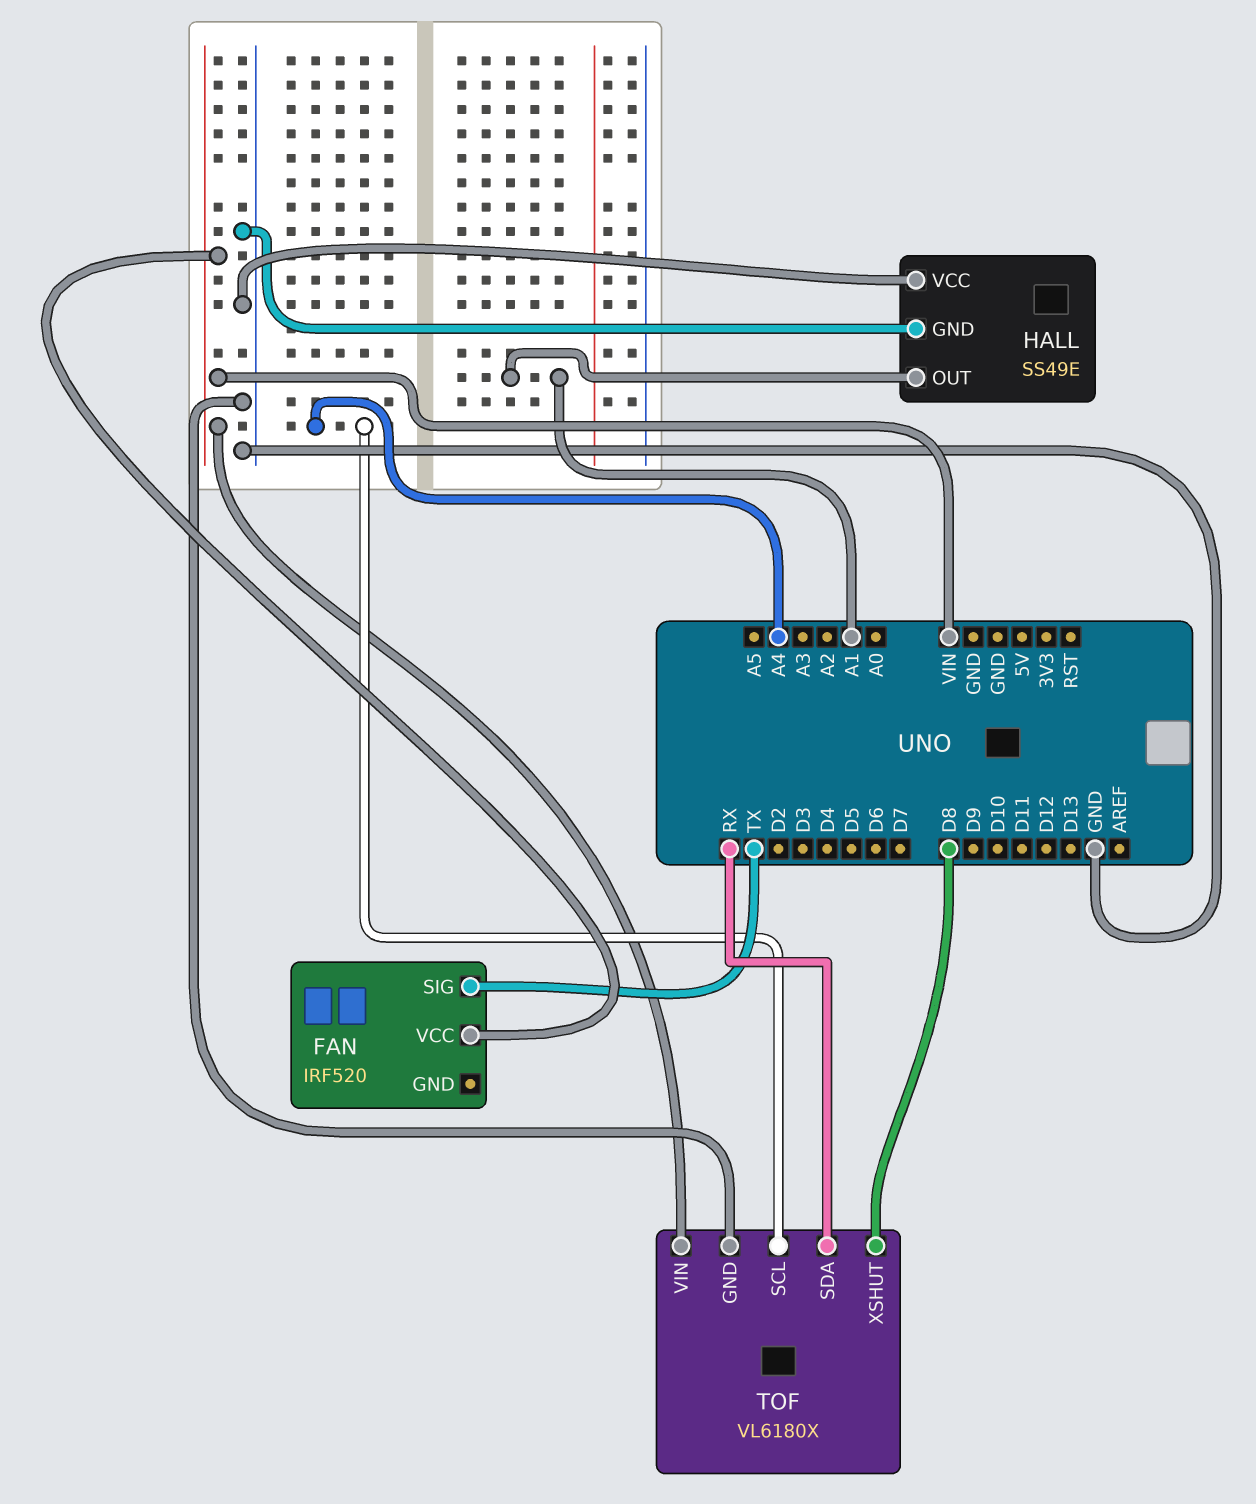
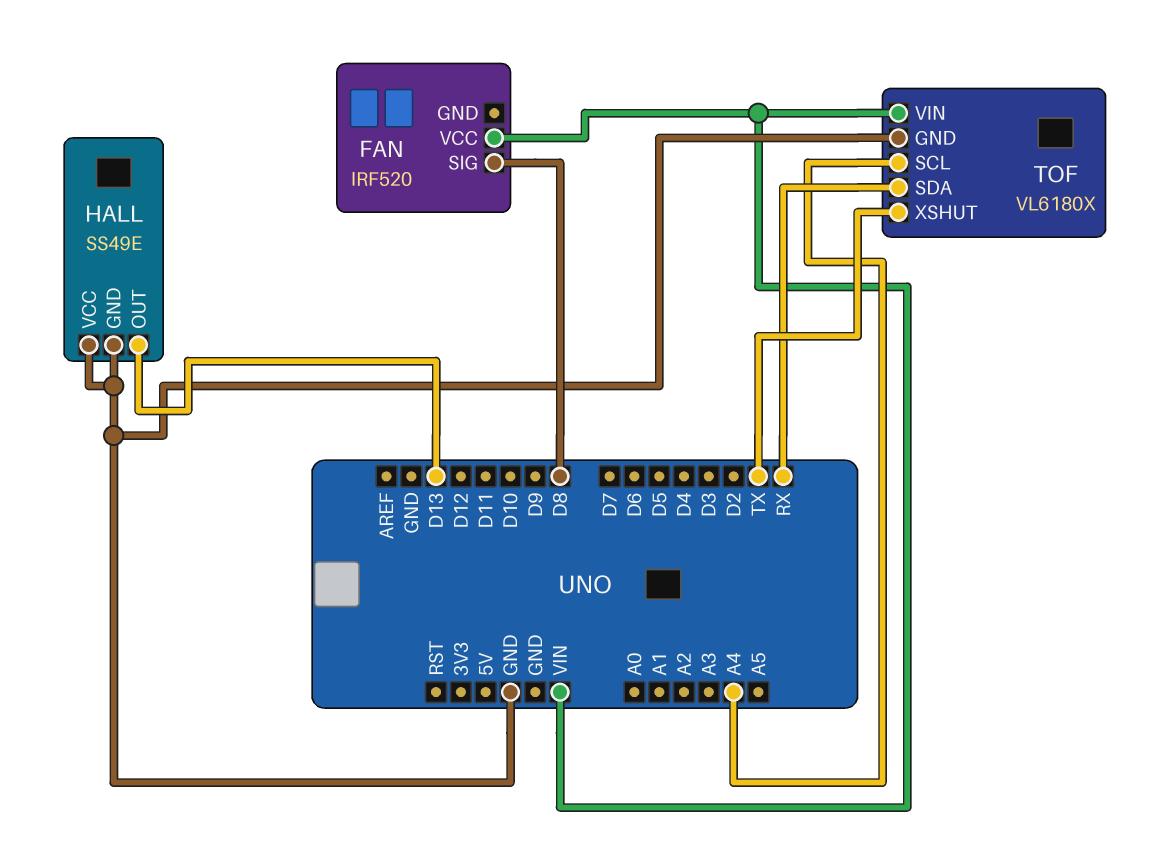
FAN pin SIG: TX -> D8
HALL pin OUT: A1 -> D13
TOF pin XSHUT: D8 -> TX

